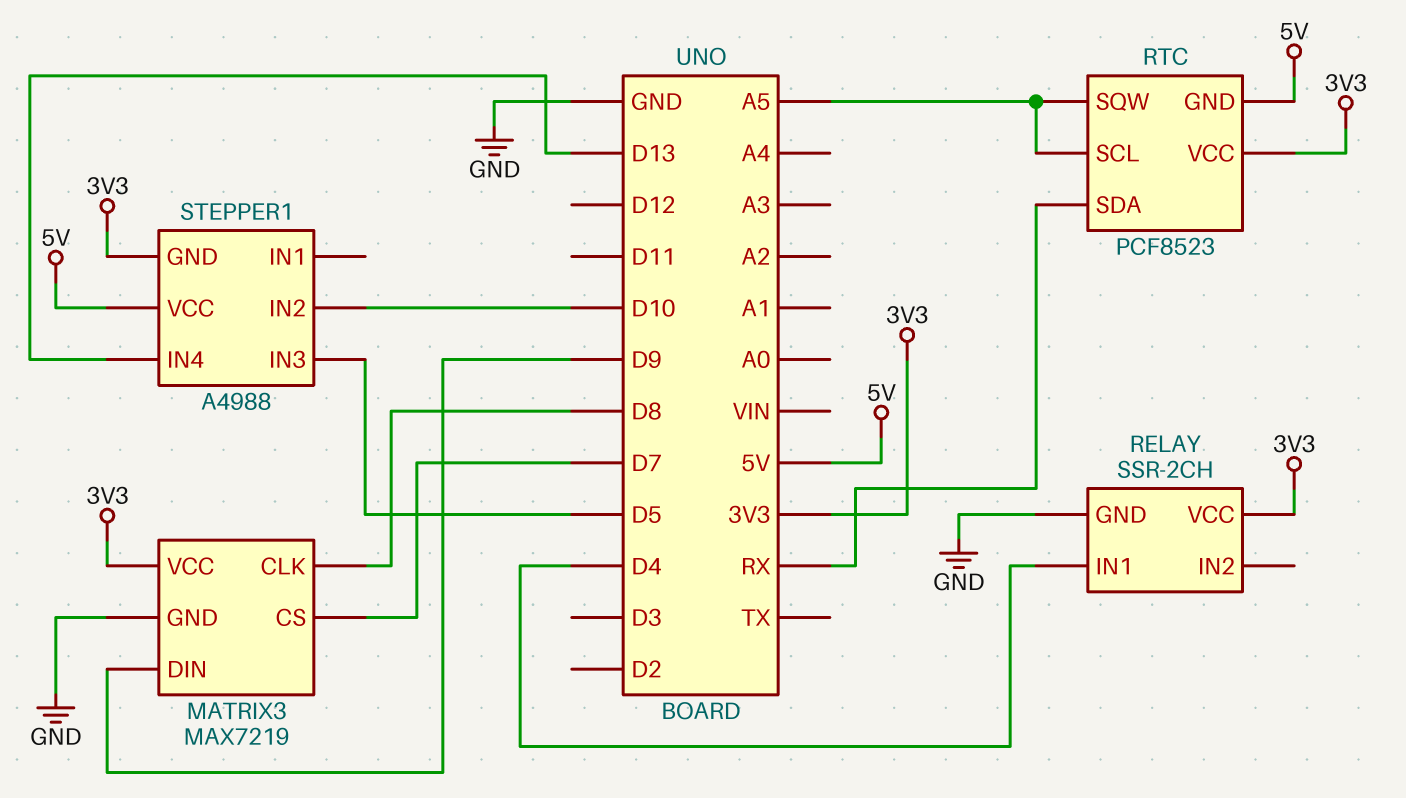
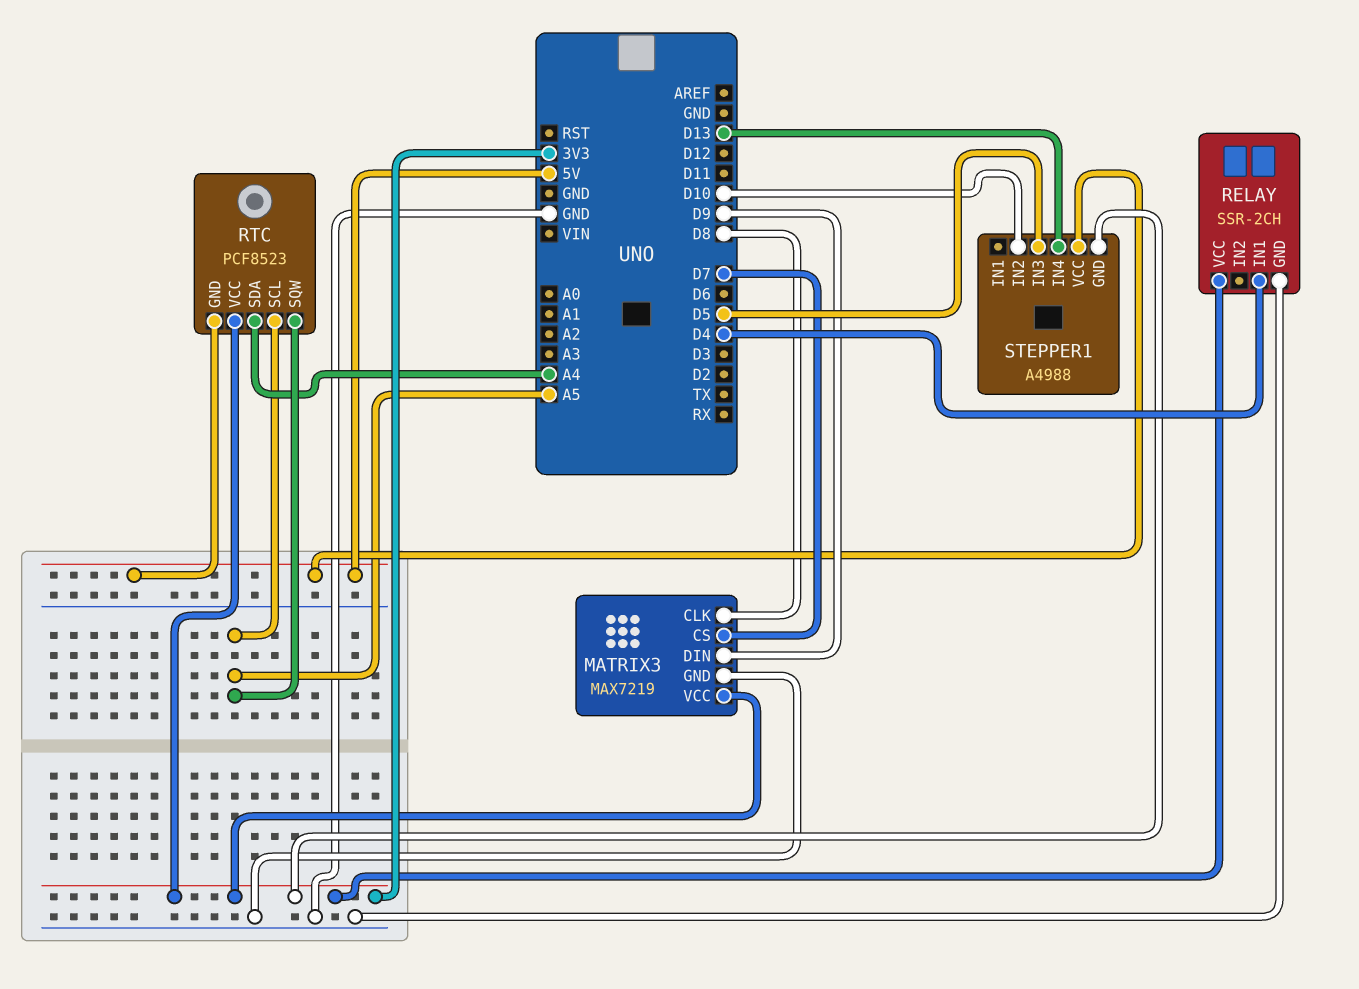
RTC pin SDA: RX -> A4

